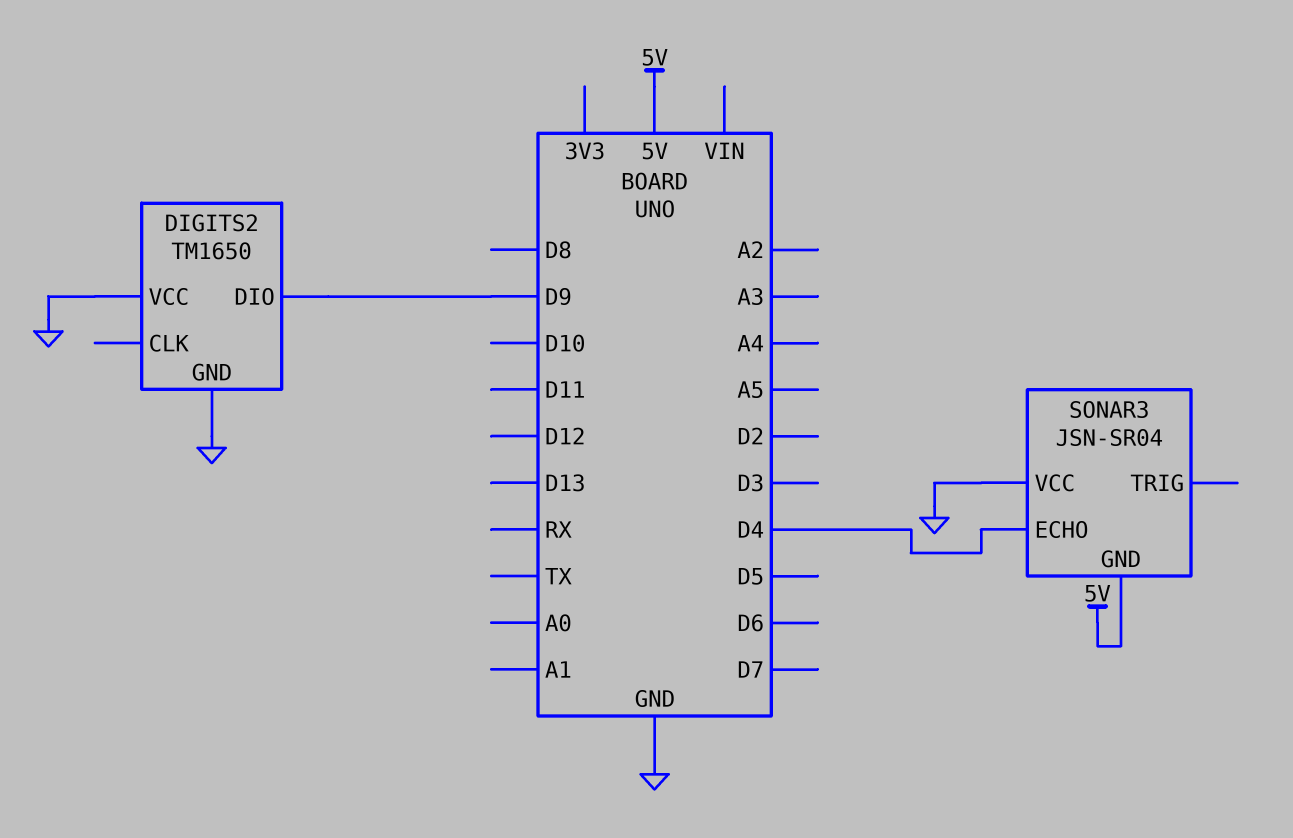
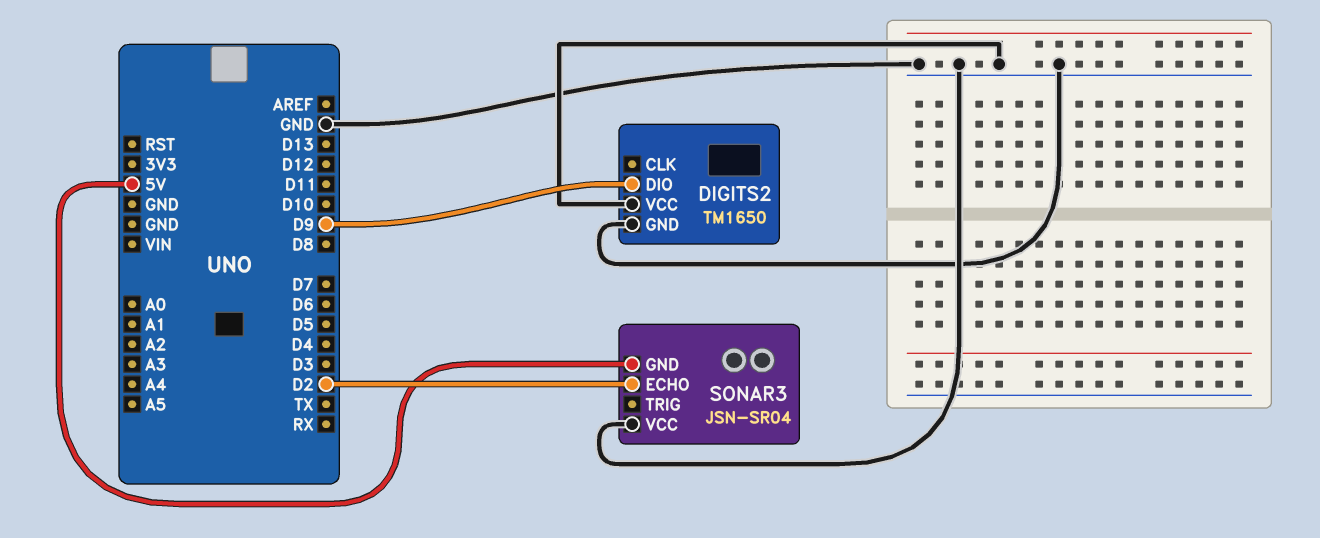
SONAR3 pin ECHO: D4 -> D2

